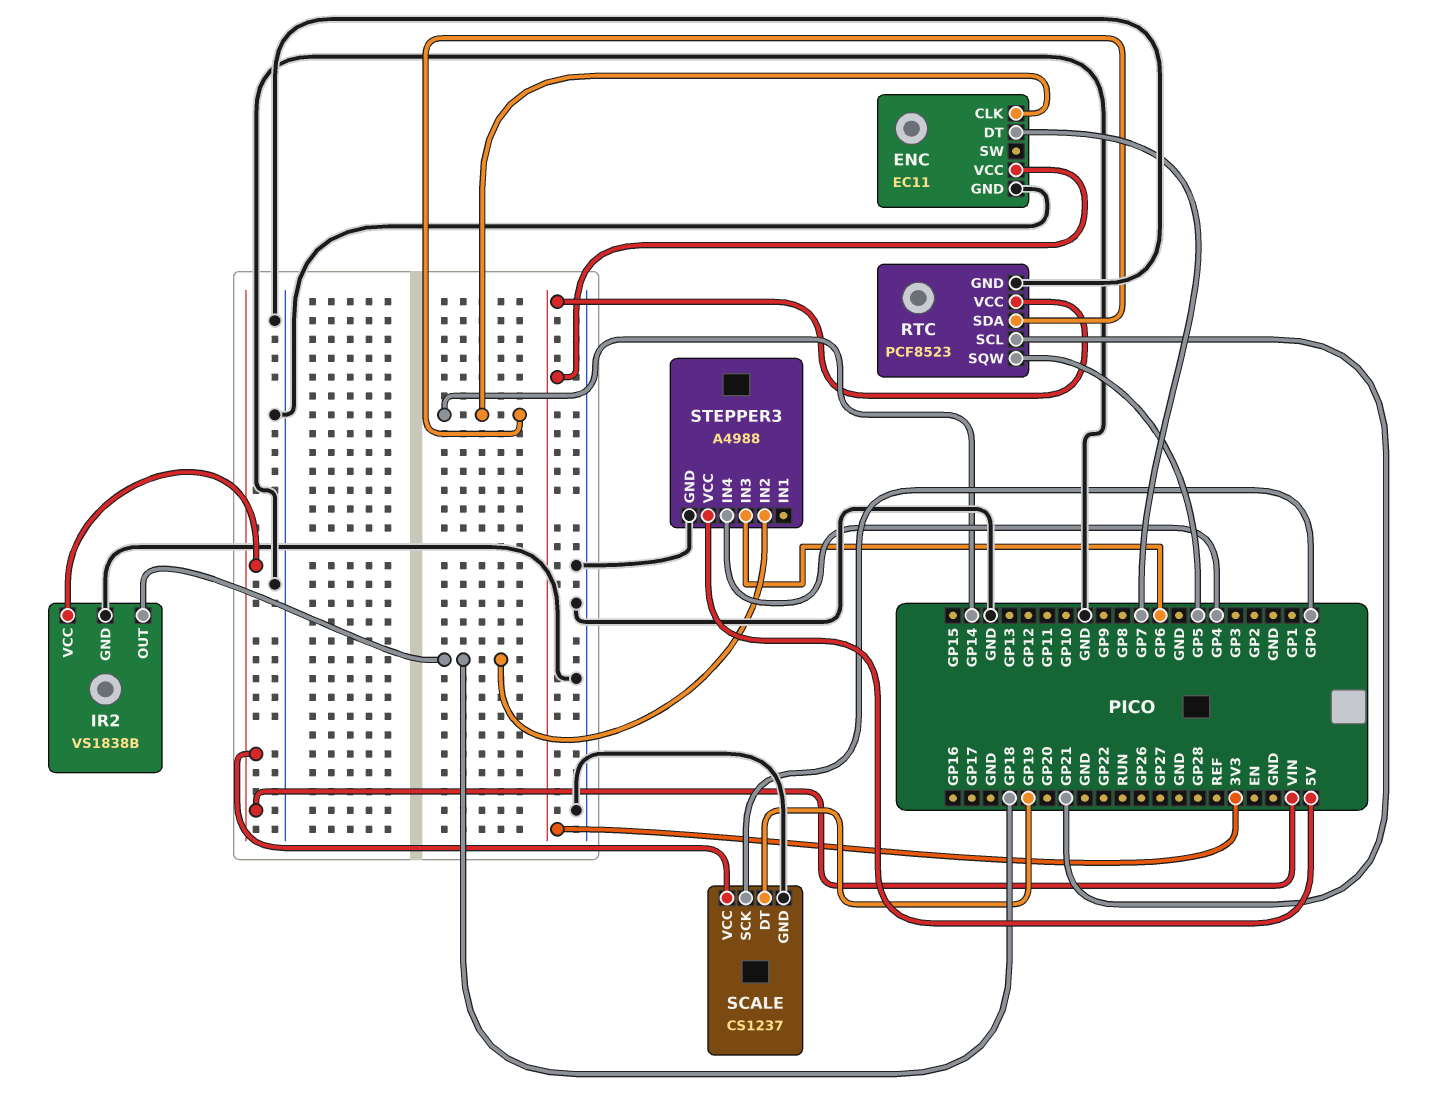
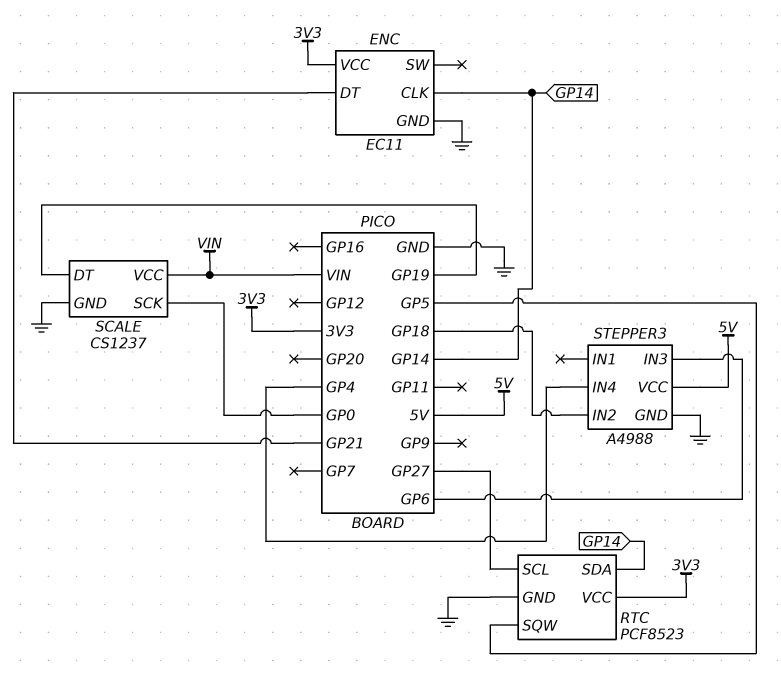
ENC pin DT: GP7 -> GP21
IR2: VS1838B -> none
IR2 pin GND: GND -> none
IR2 pin OUT: GP18 -> none
IR2 pin VCC: VIN -> none
RTC pin SCL: GP21 -> GP27

